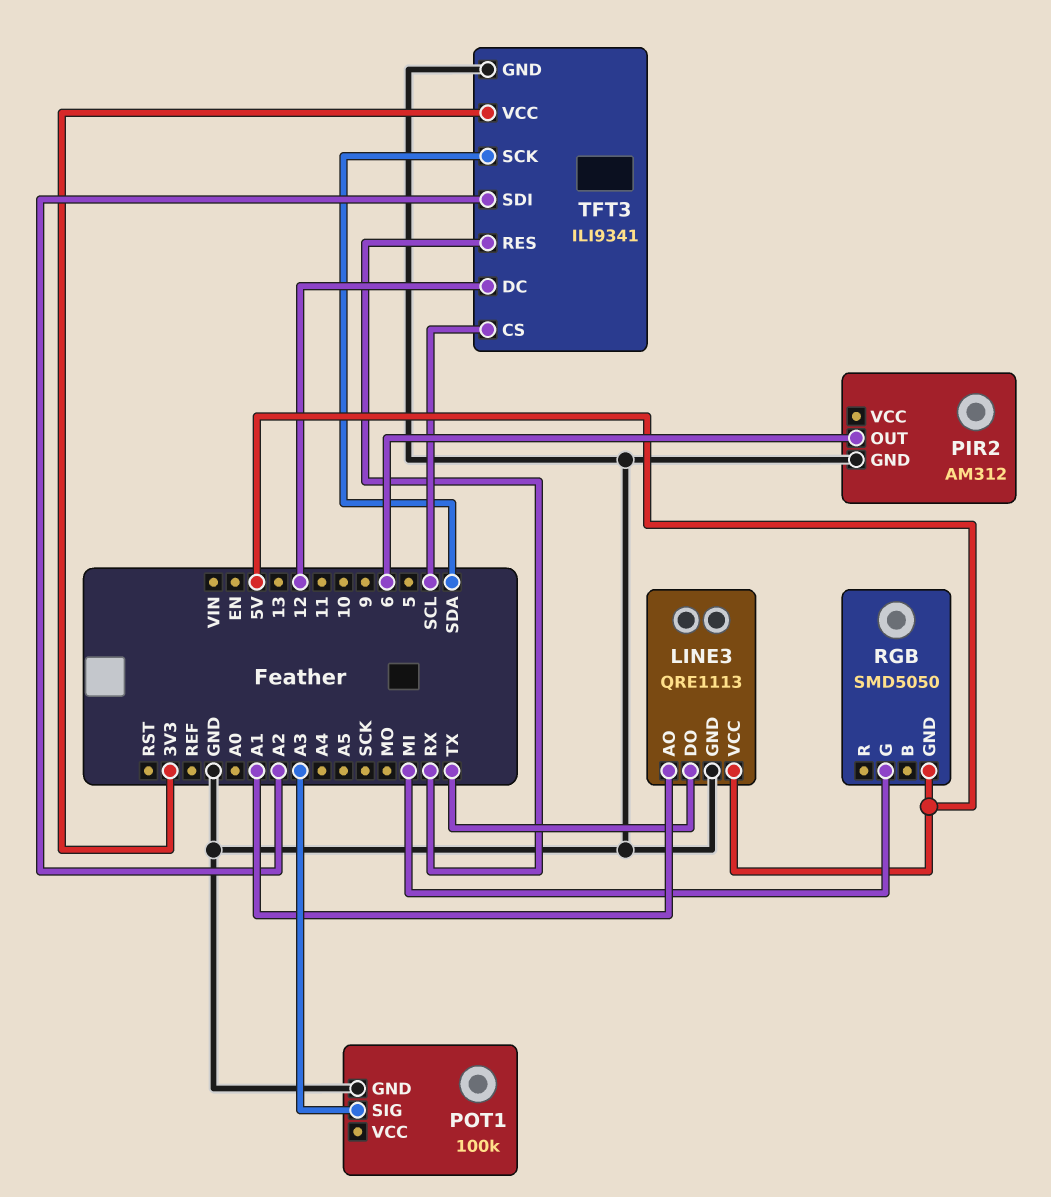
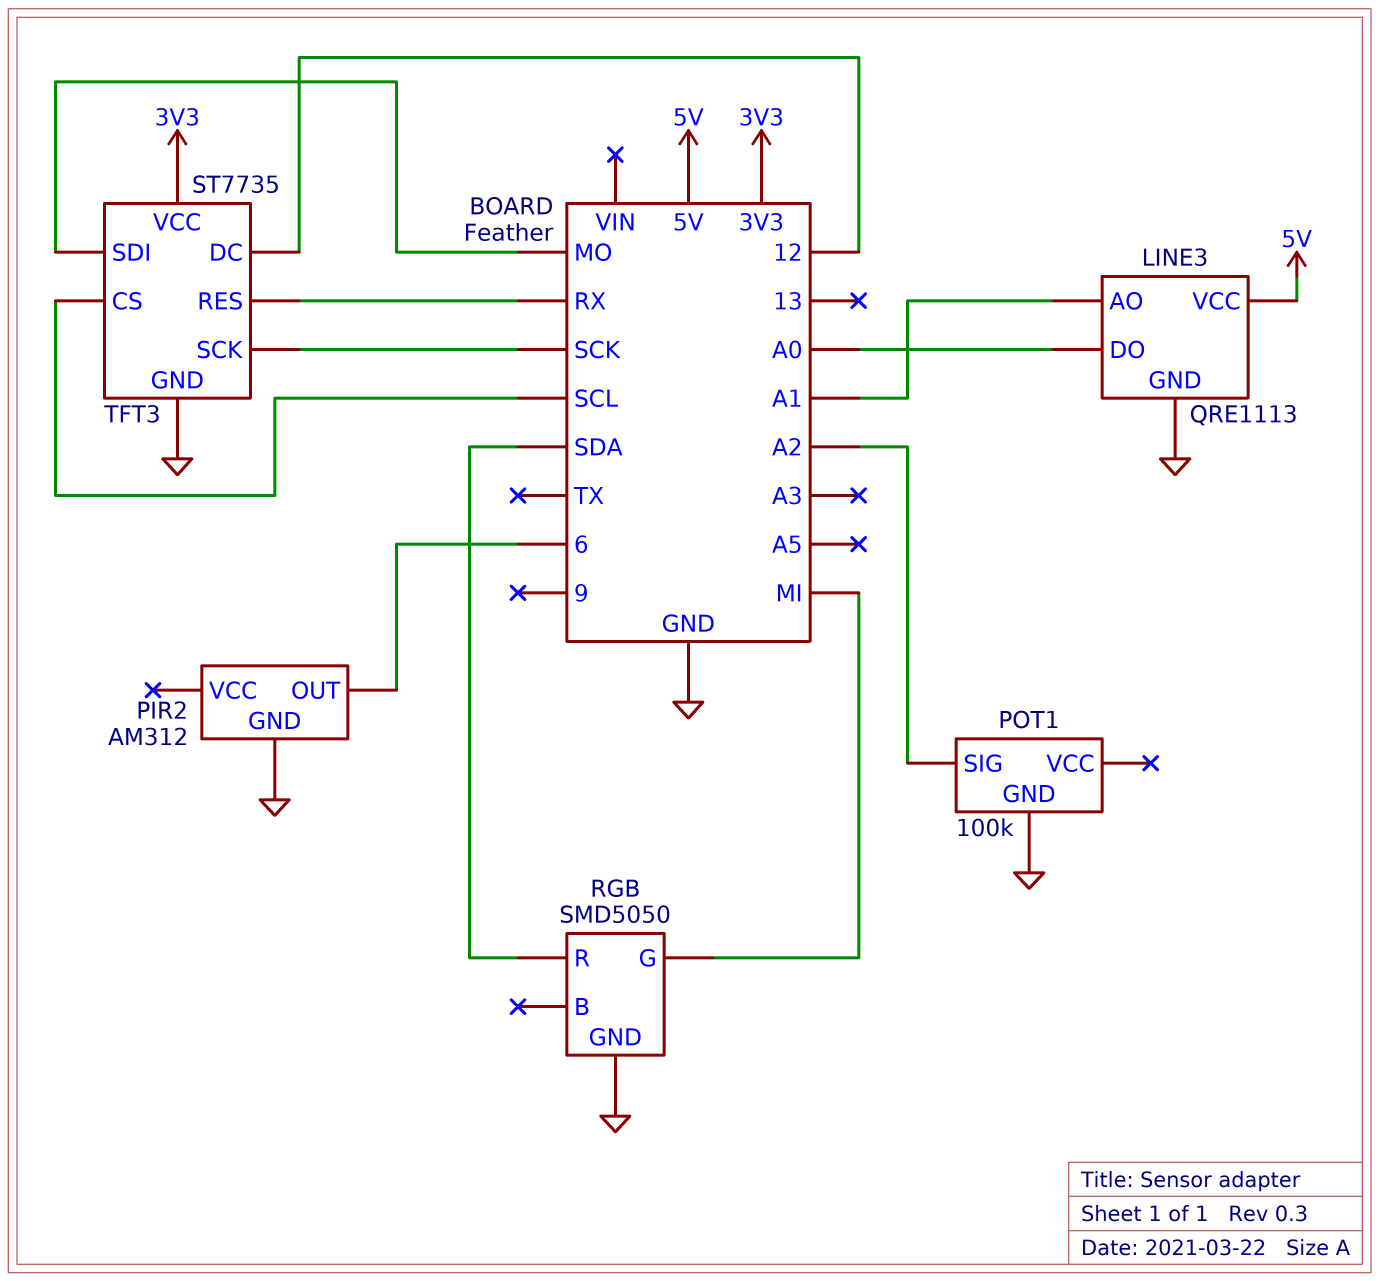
LINE3 pin DO: TX -> A0
POT1 pin SIG: A3 -> A2
RGB pin GND: 5V -> GND
RGB pin R: none -> SDA
TFT3: ILI9341 -> ST7735
TFT3 pin SCK: SDA -> SCK
TFT3 pin SDI: A2 -> MO

